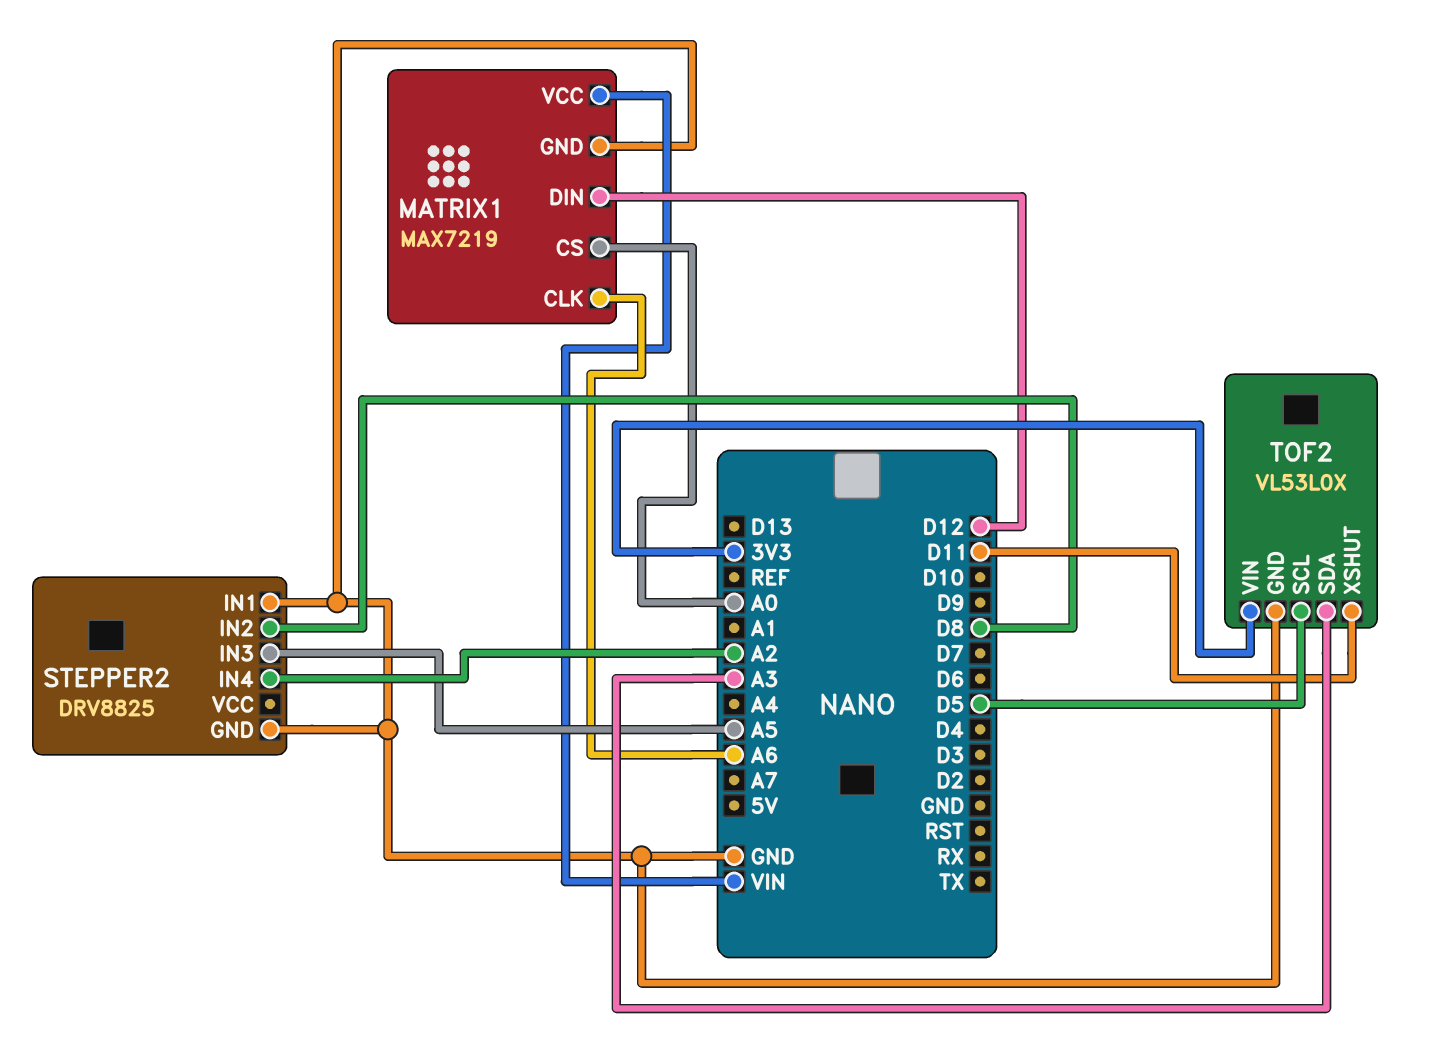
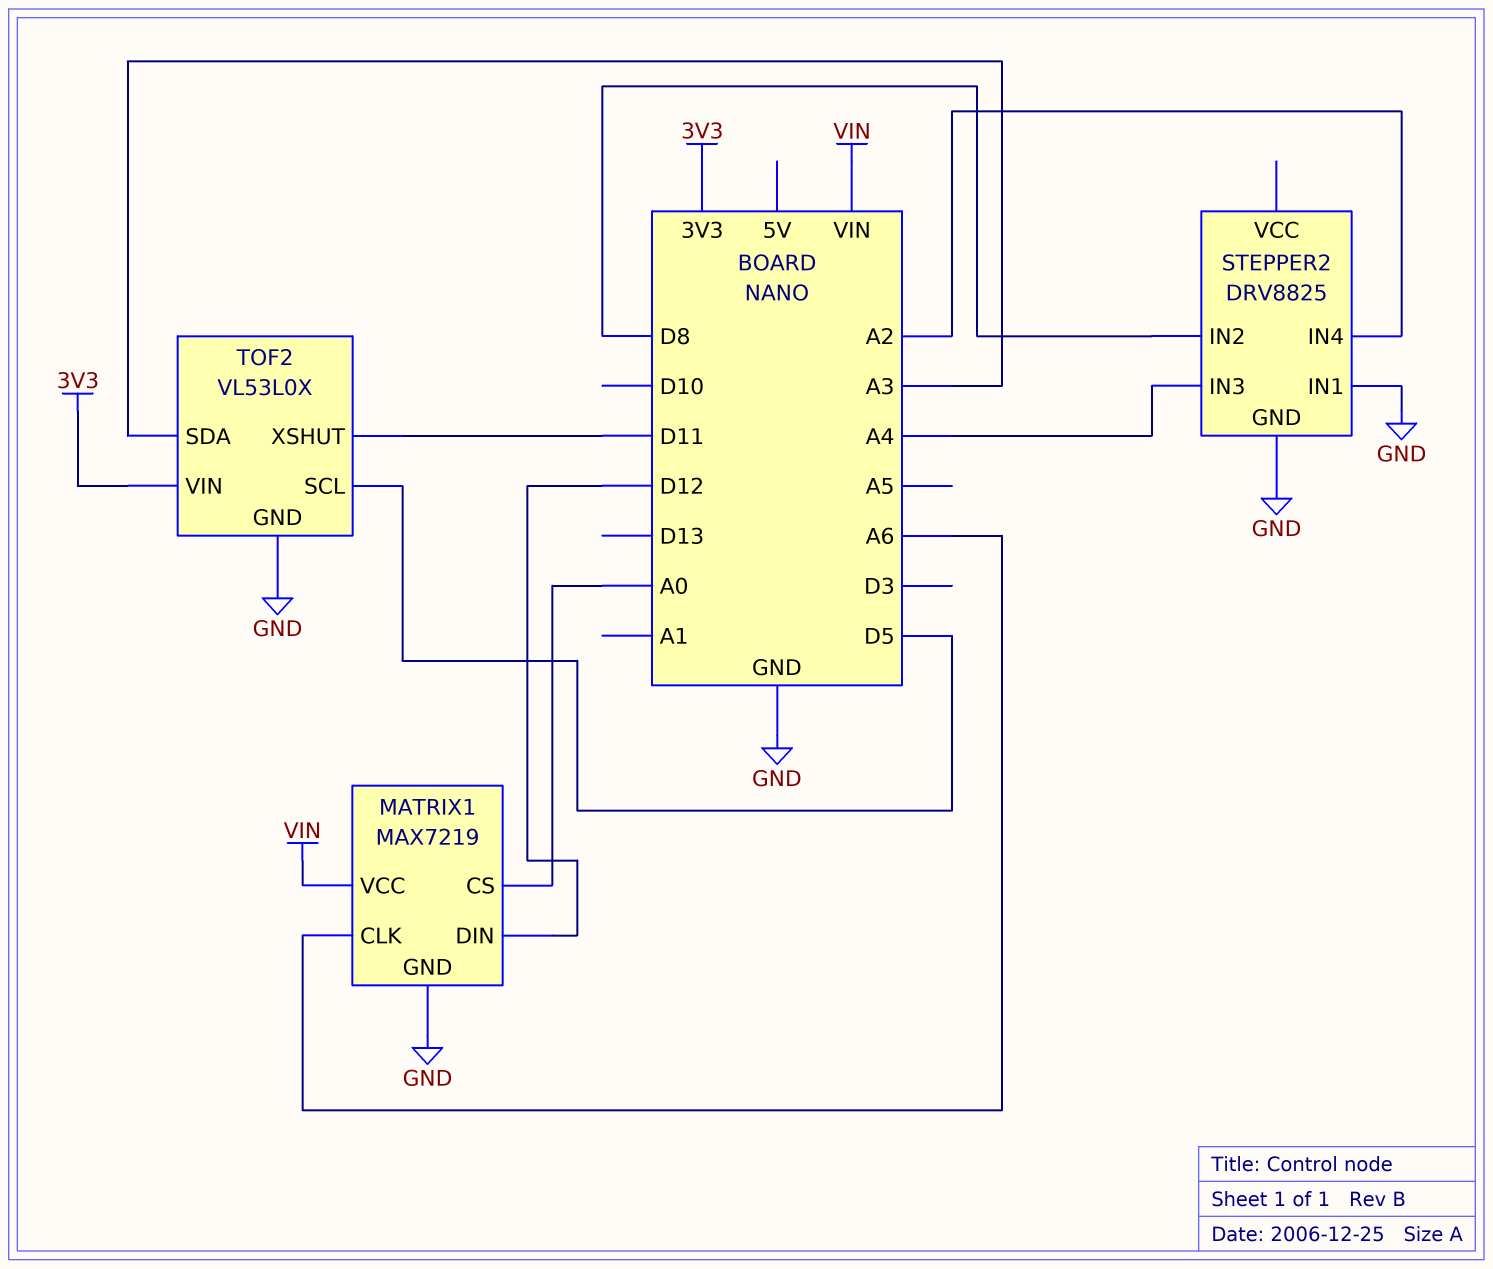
STEPPER2 pin IN3: A5 -> A4

